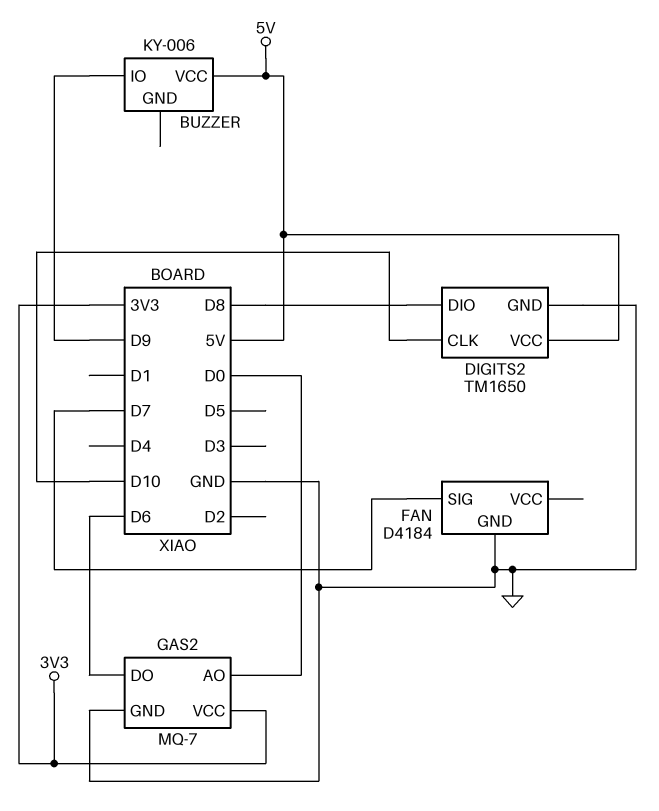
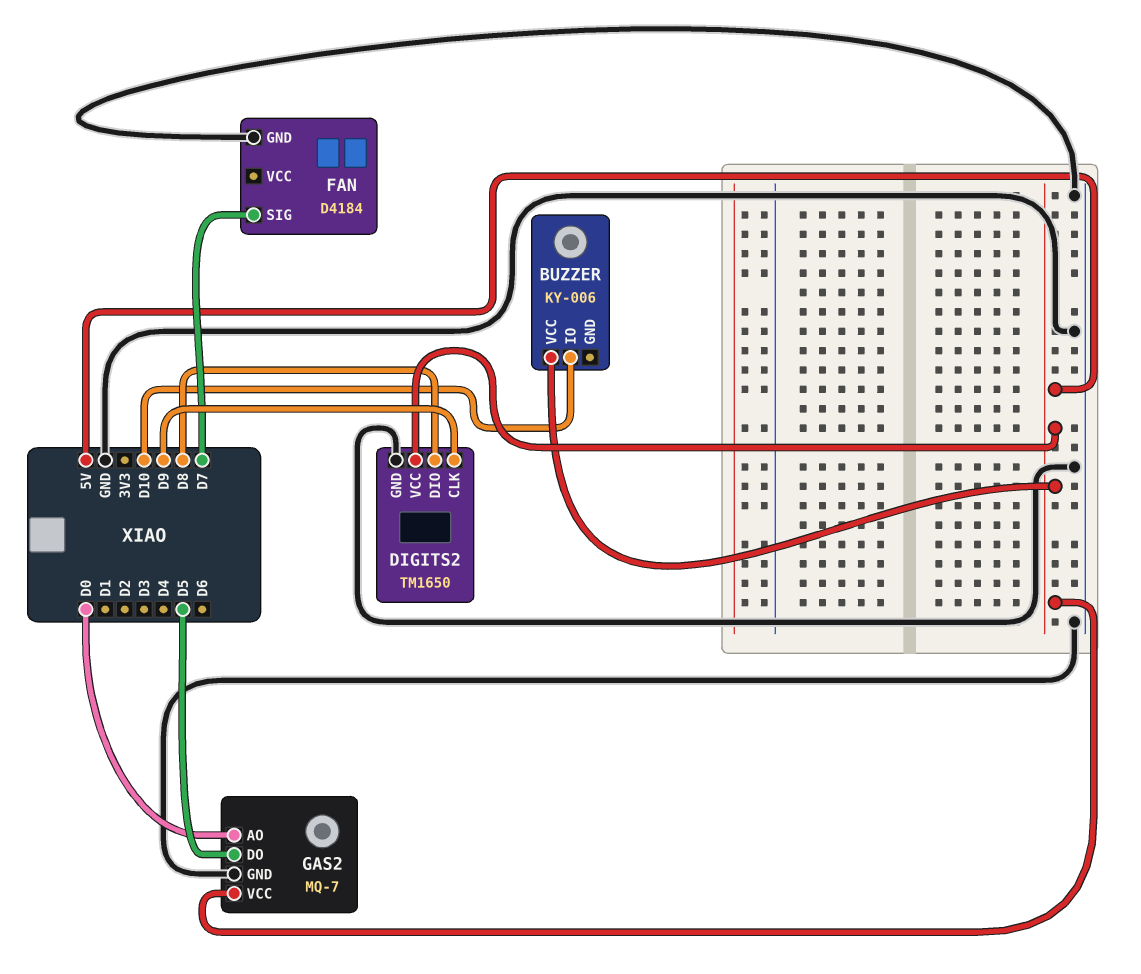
BUZZER pin IO: D9 -> D10
DIGITS2 pin CLK: D10 -> D9
GAS2 pin DO: D6 -> D5
GAS2 pin VCC: 3V3 -> 5V

